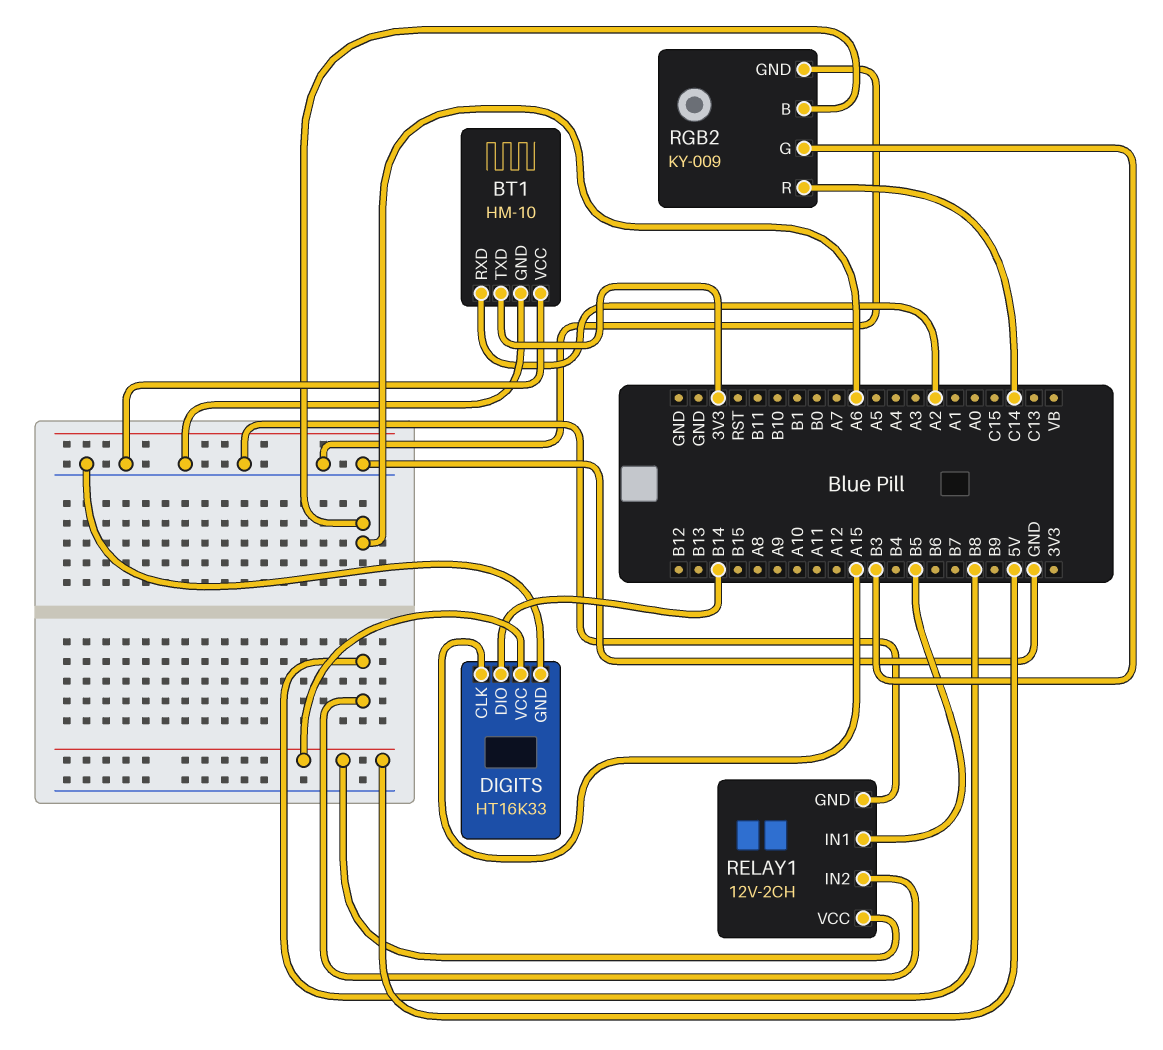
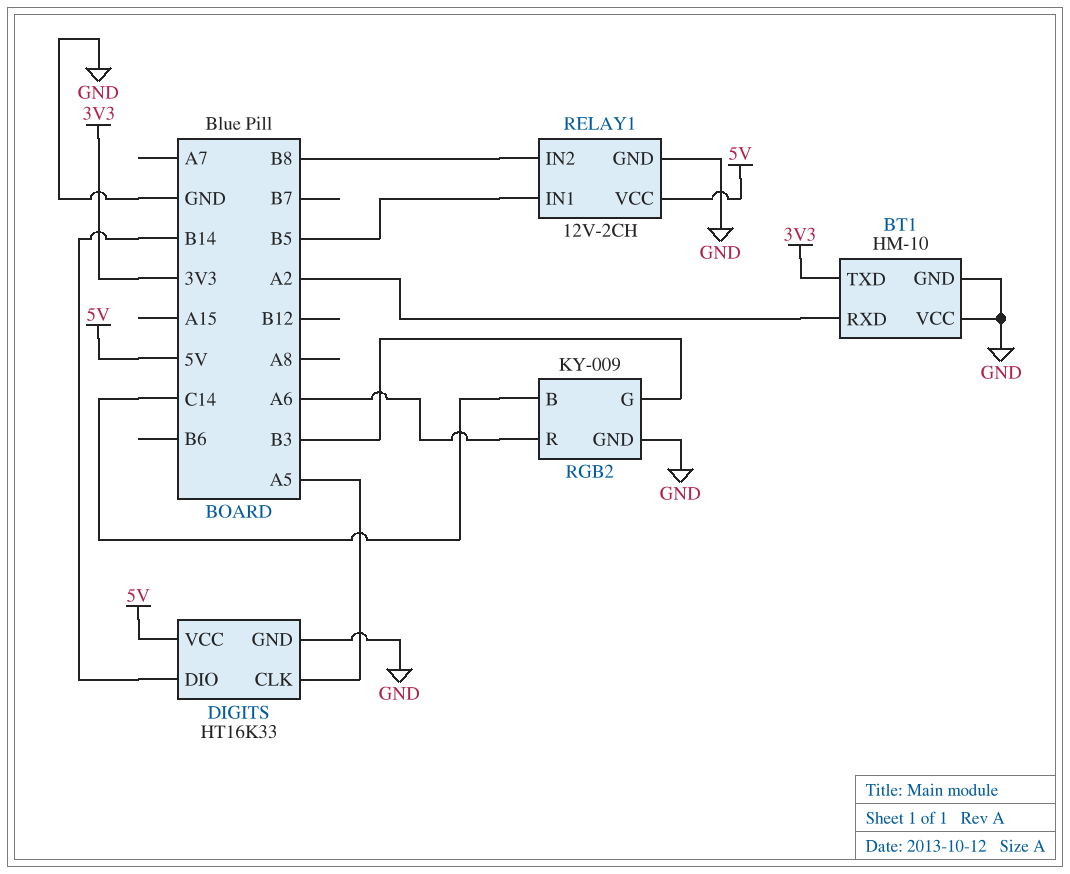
DIGITS pin CLK: A15 -> A5
RGB2 pin B: A6 -> C14
RGB2 pin R: C14 -> A6

